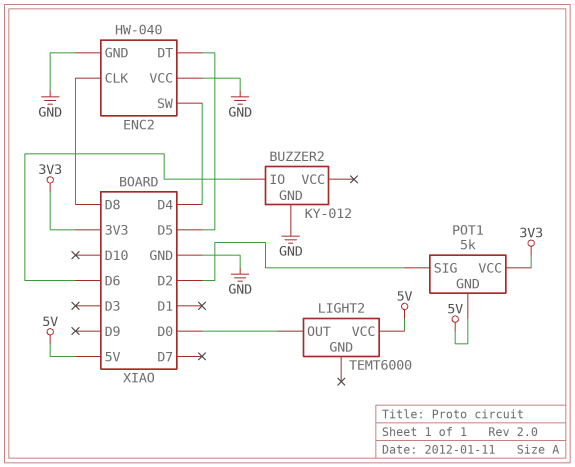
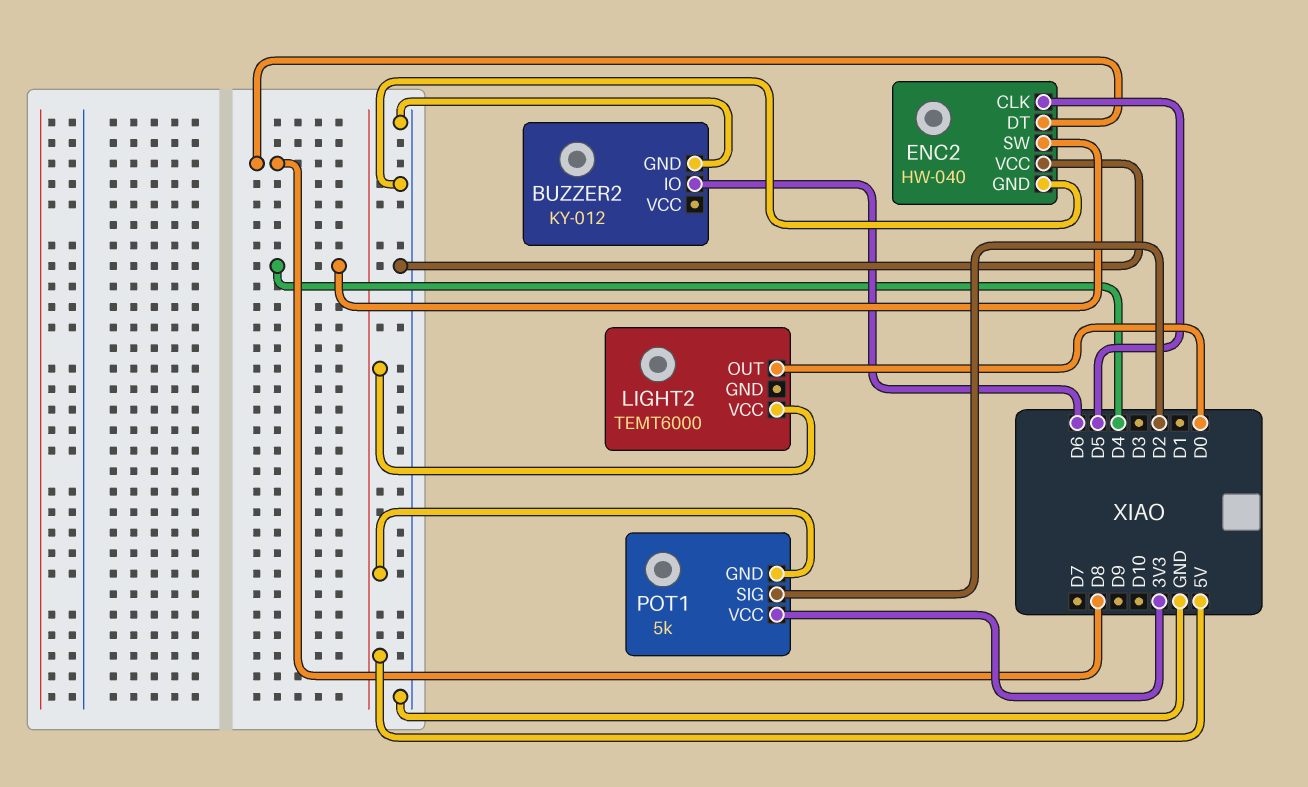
ENC2 pin CLK: D8 -> D5
ENC2 pin DT: D5 -> D8

